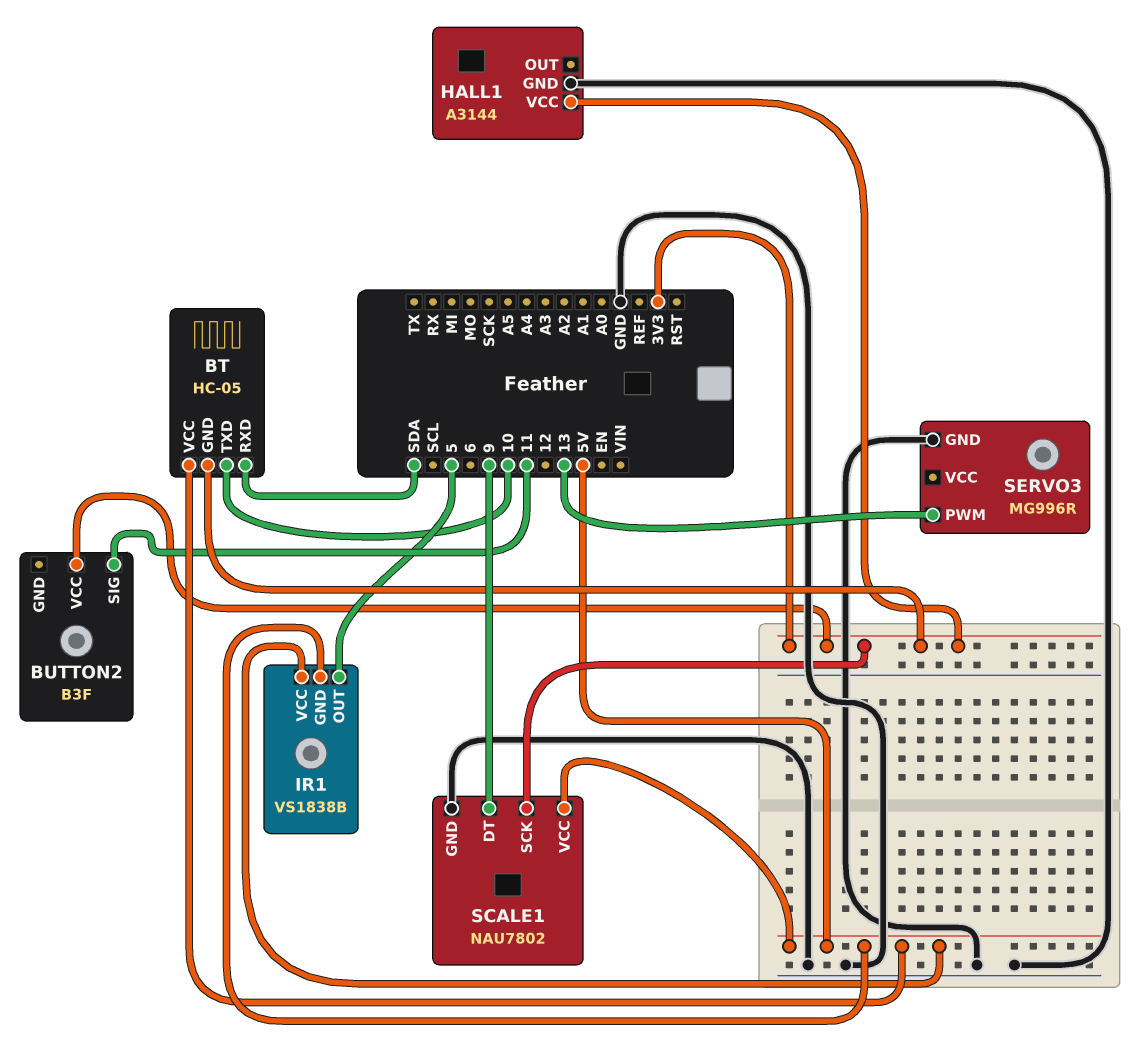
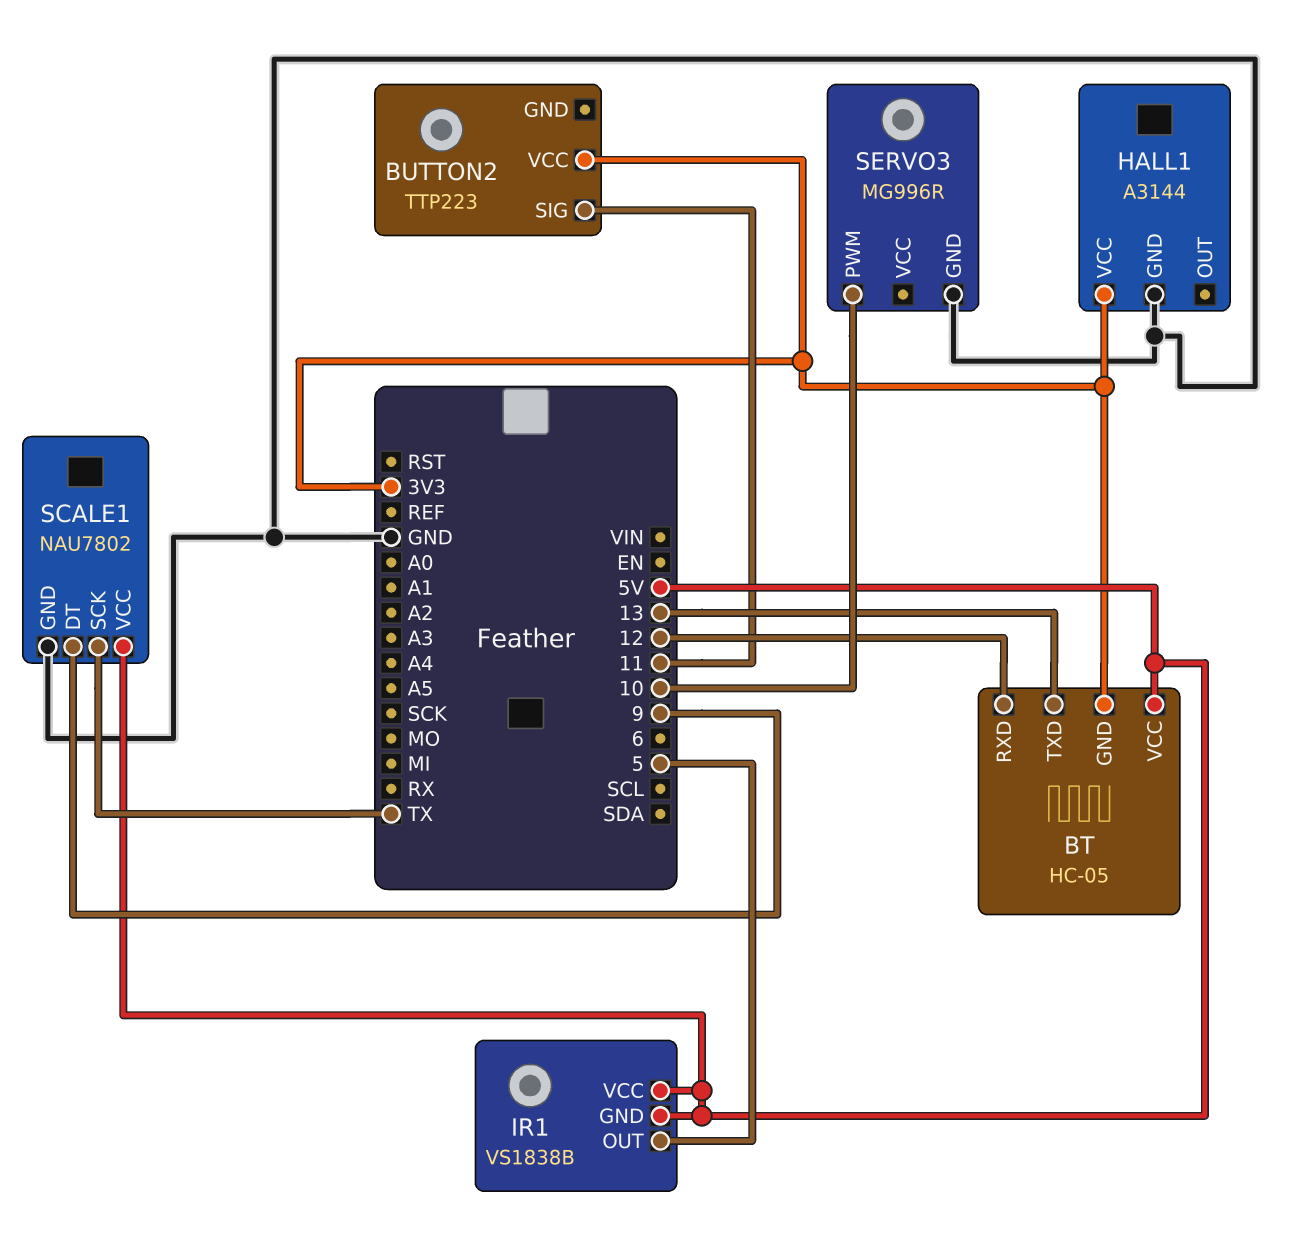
BT pin RXD: SDA -> 12
BT pin TXD: 10 -> 13
BUTTON2: B3F -> TTP223
SCALE1 pin SCK: 3V3 -> TX
SERVO3 pin PWM: 13 -> 10

